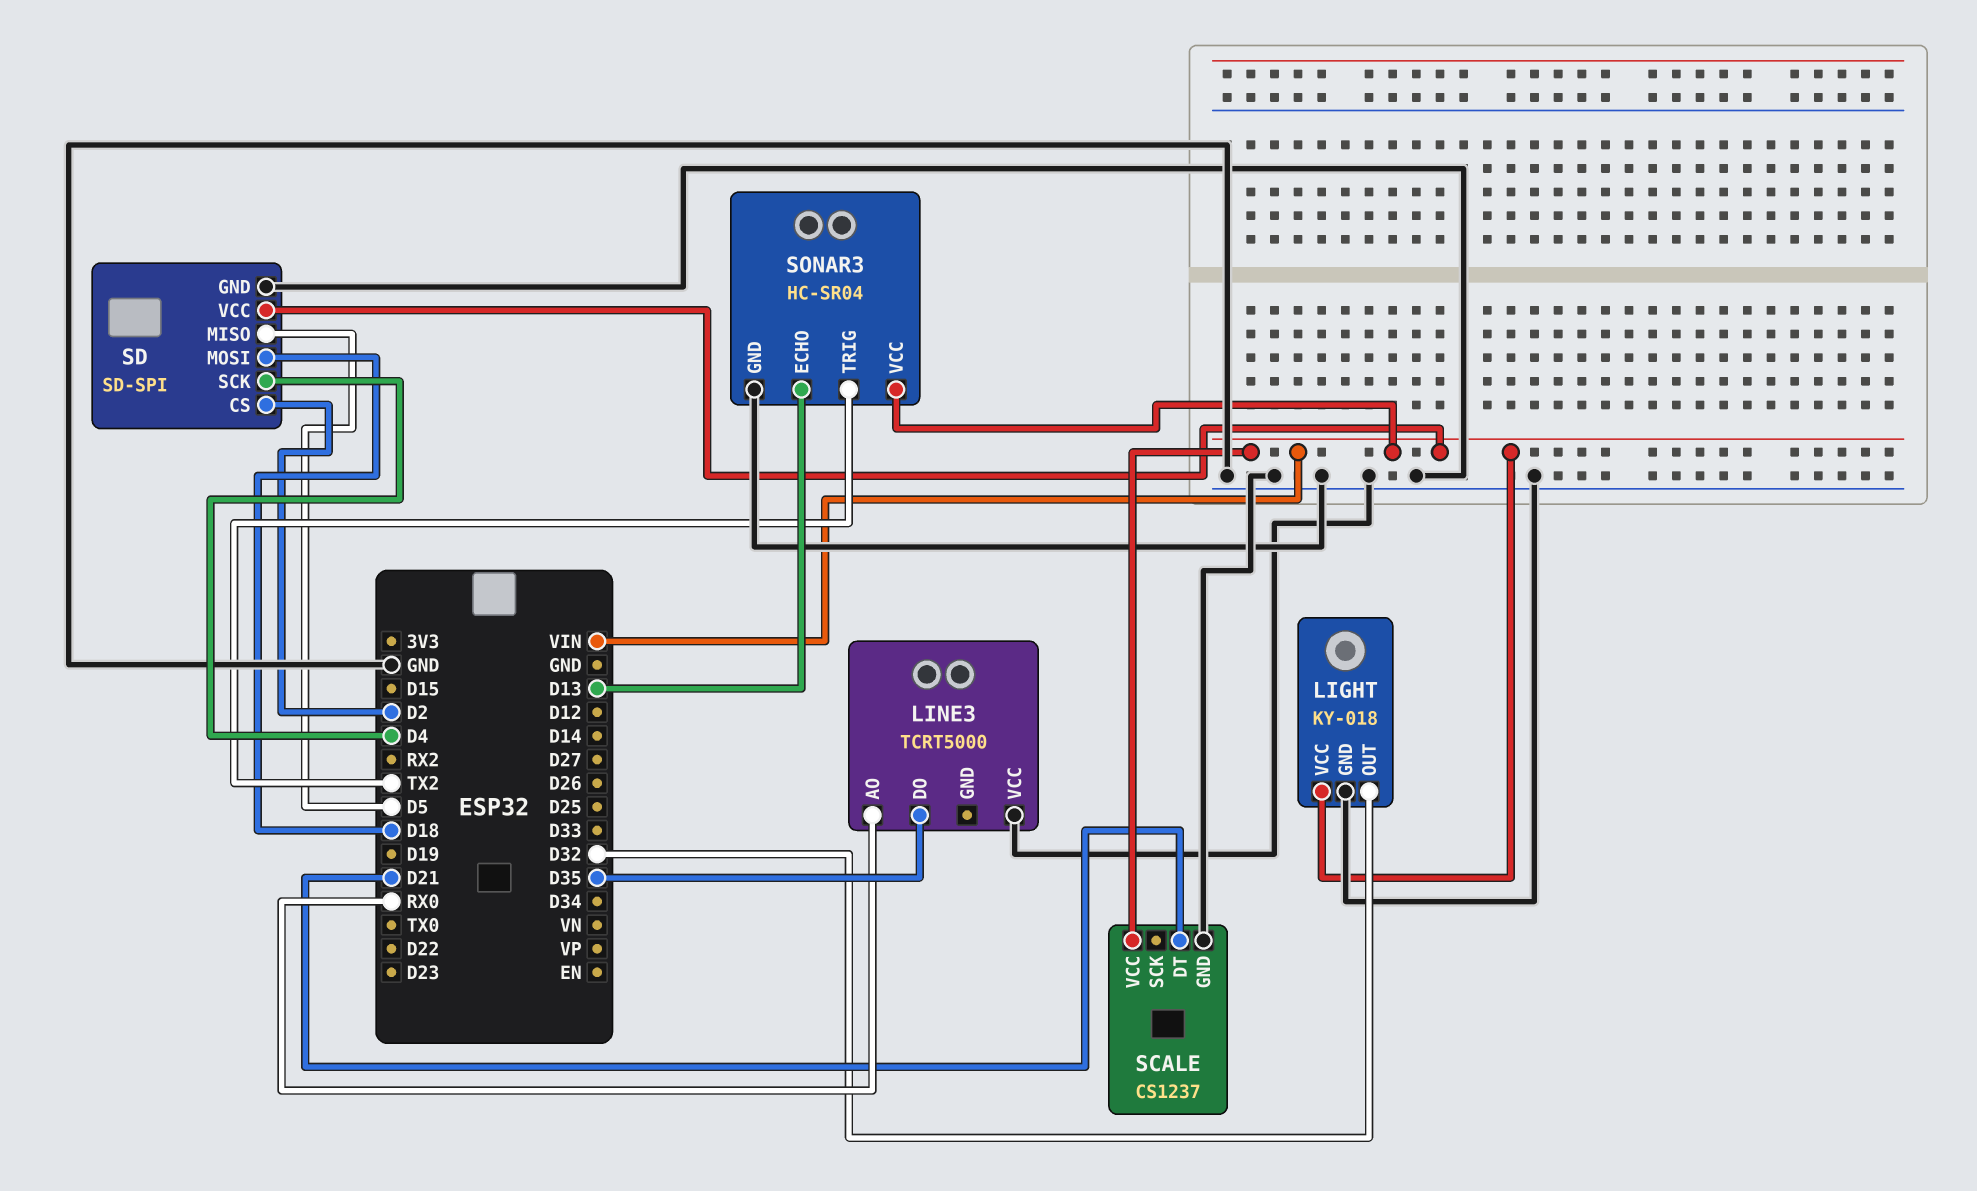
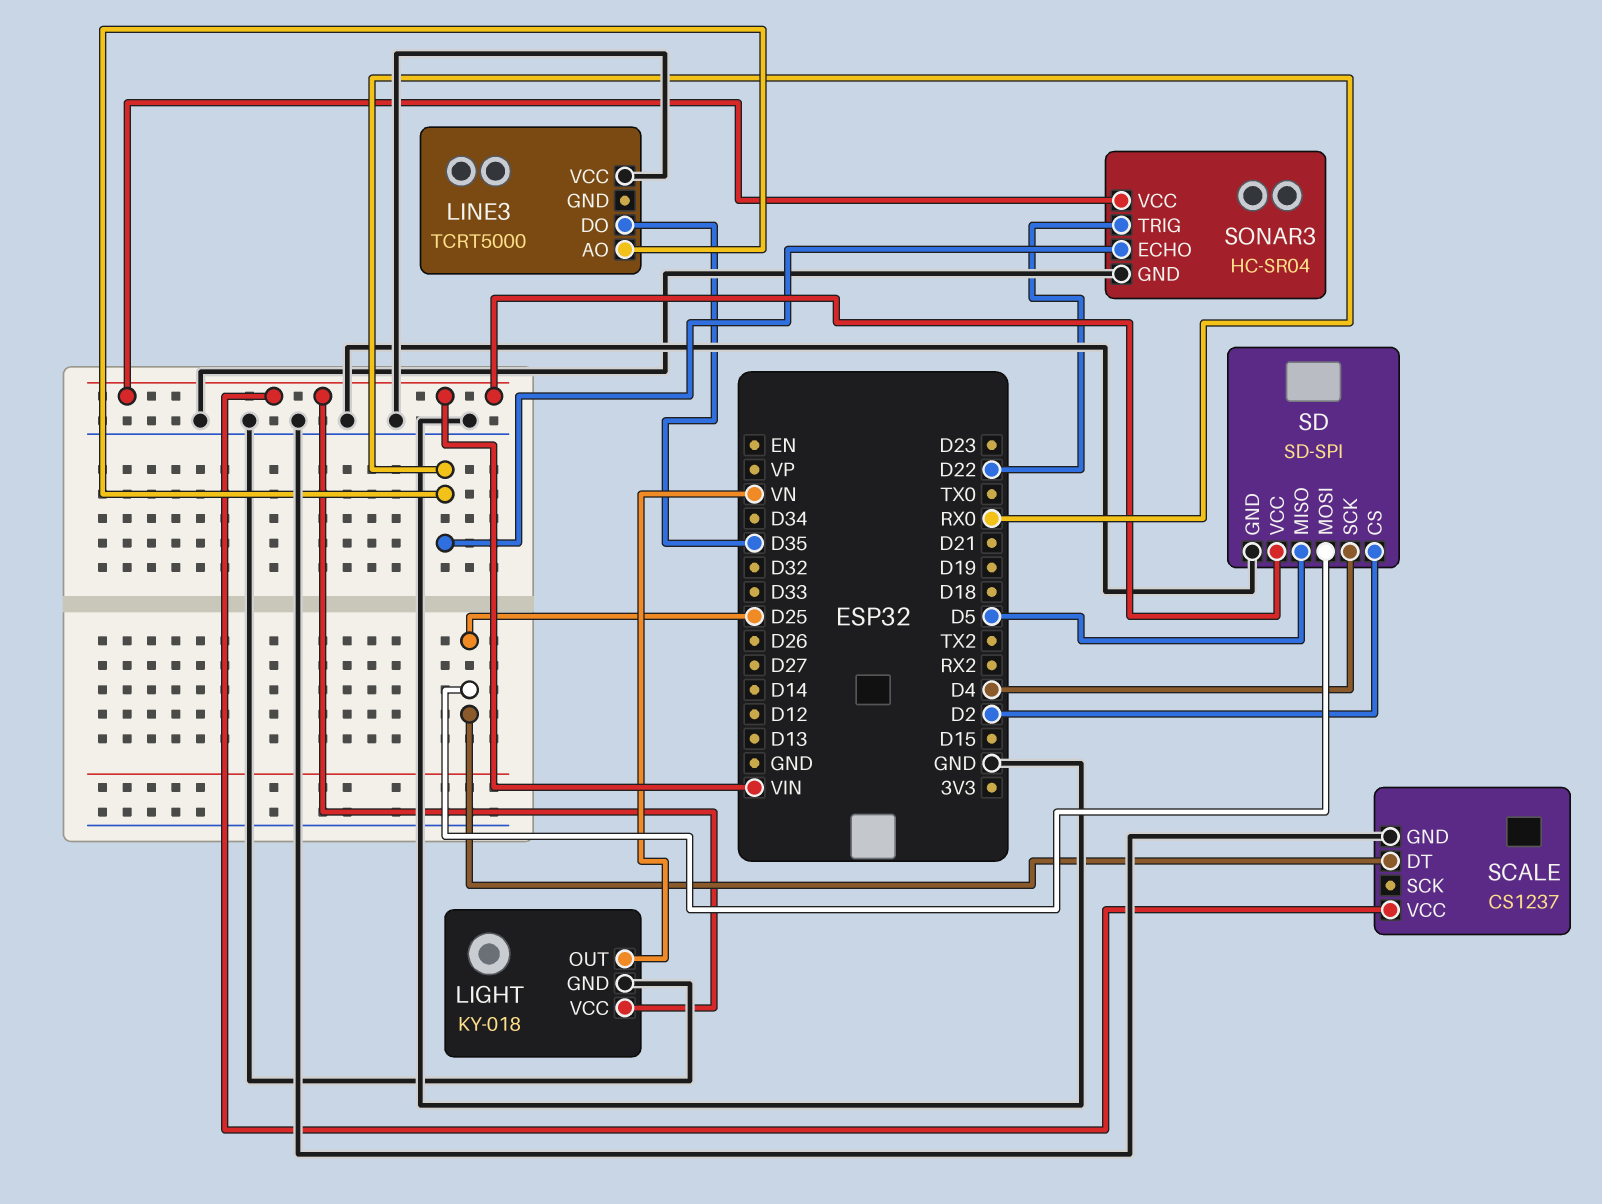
LIGHT pin OUT: D32 -> VN
SCALE pin DT: D21 -> D25
SD pin MOSI: D18 -> D25
SONAR3 pin ECHO: D13 -> RX0
SONAR3 pin TRIG: TX2 -> D22

